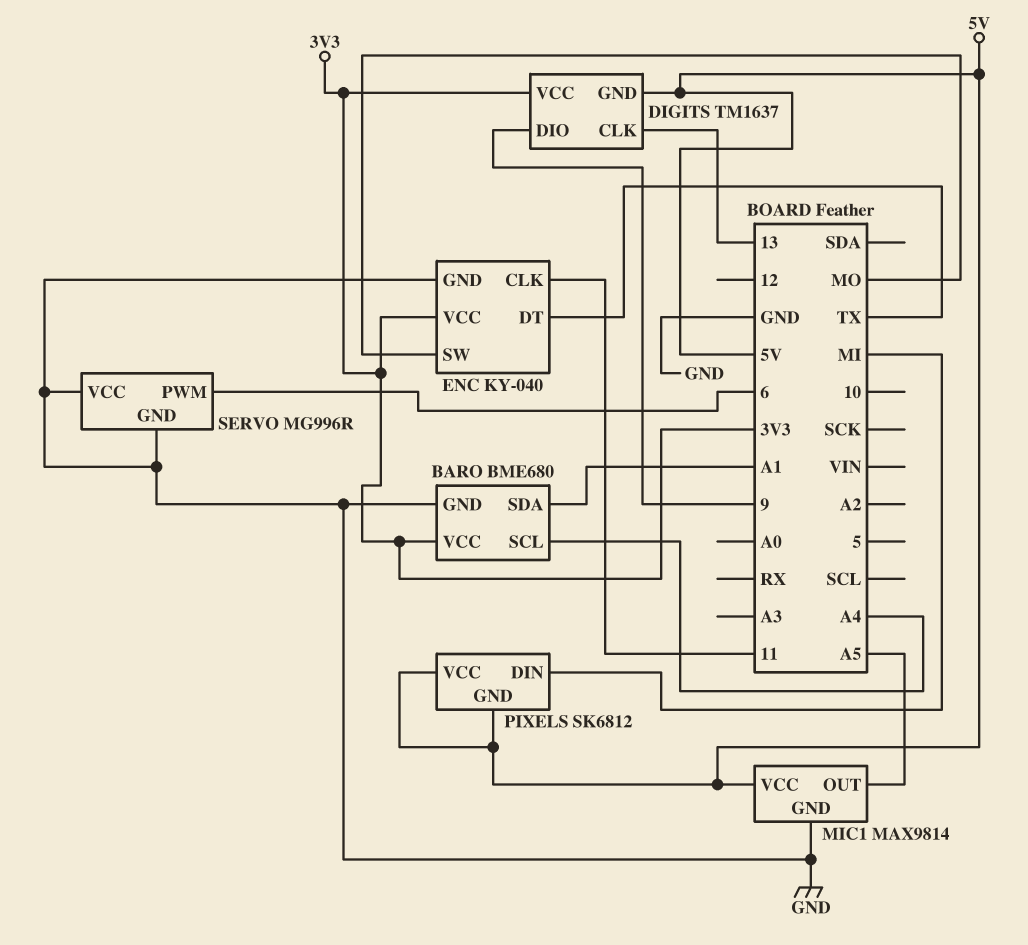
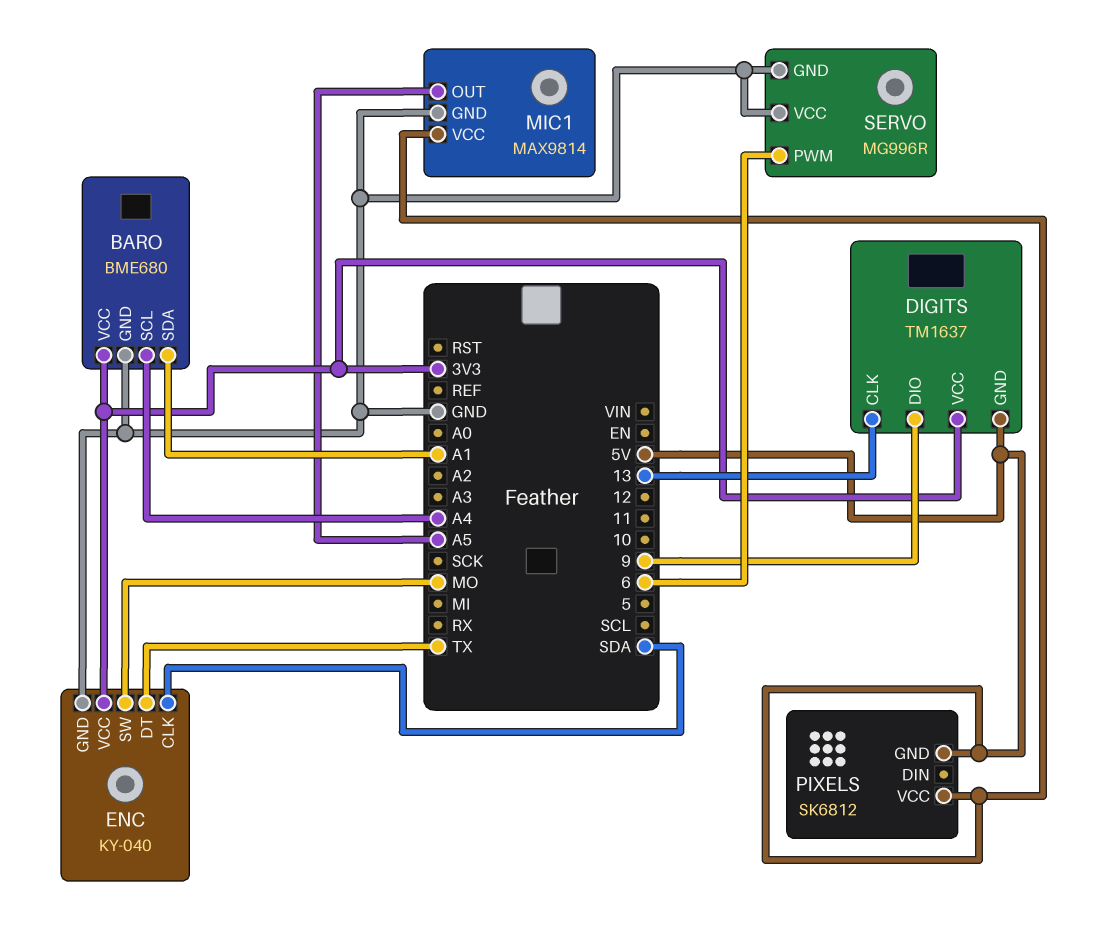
ENC pin CLK: 11 -> SDA
PIXELS pin DIN: MI -> none

